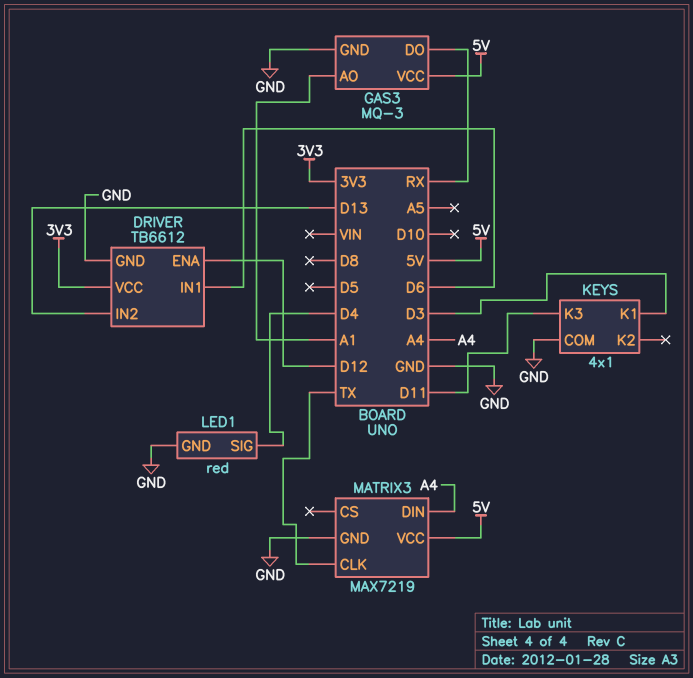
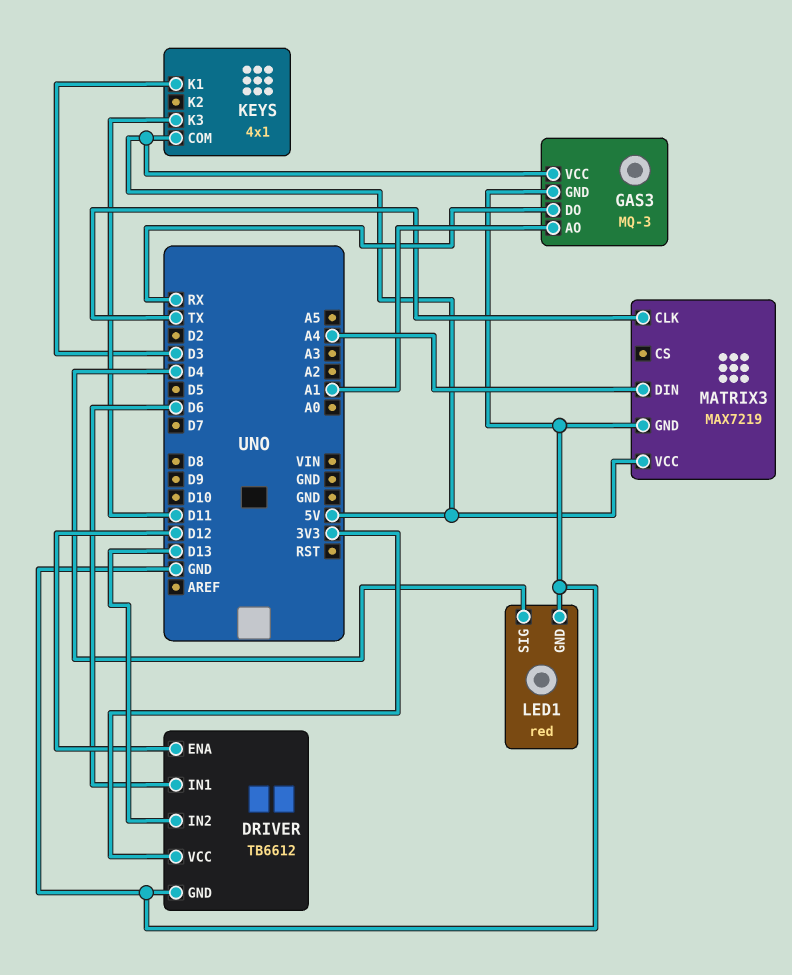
KEYS pin COM: GND -> 5V

